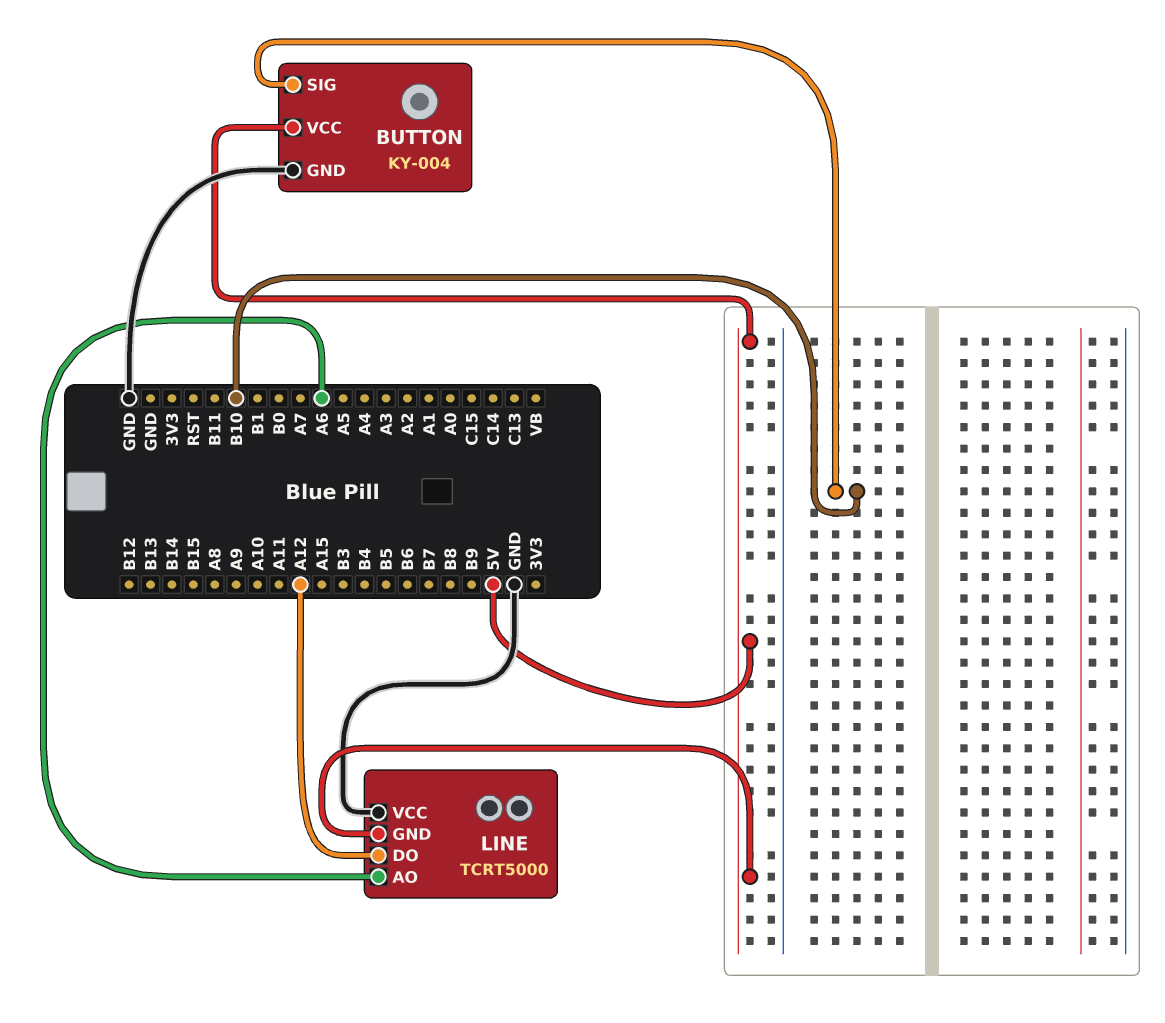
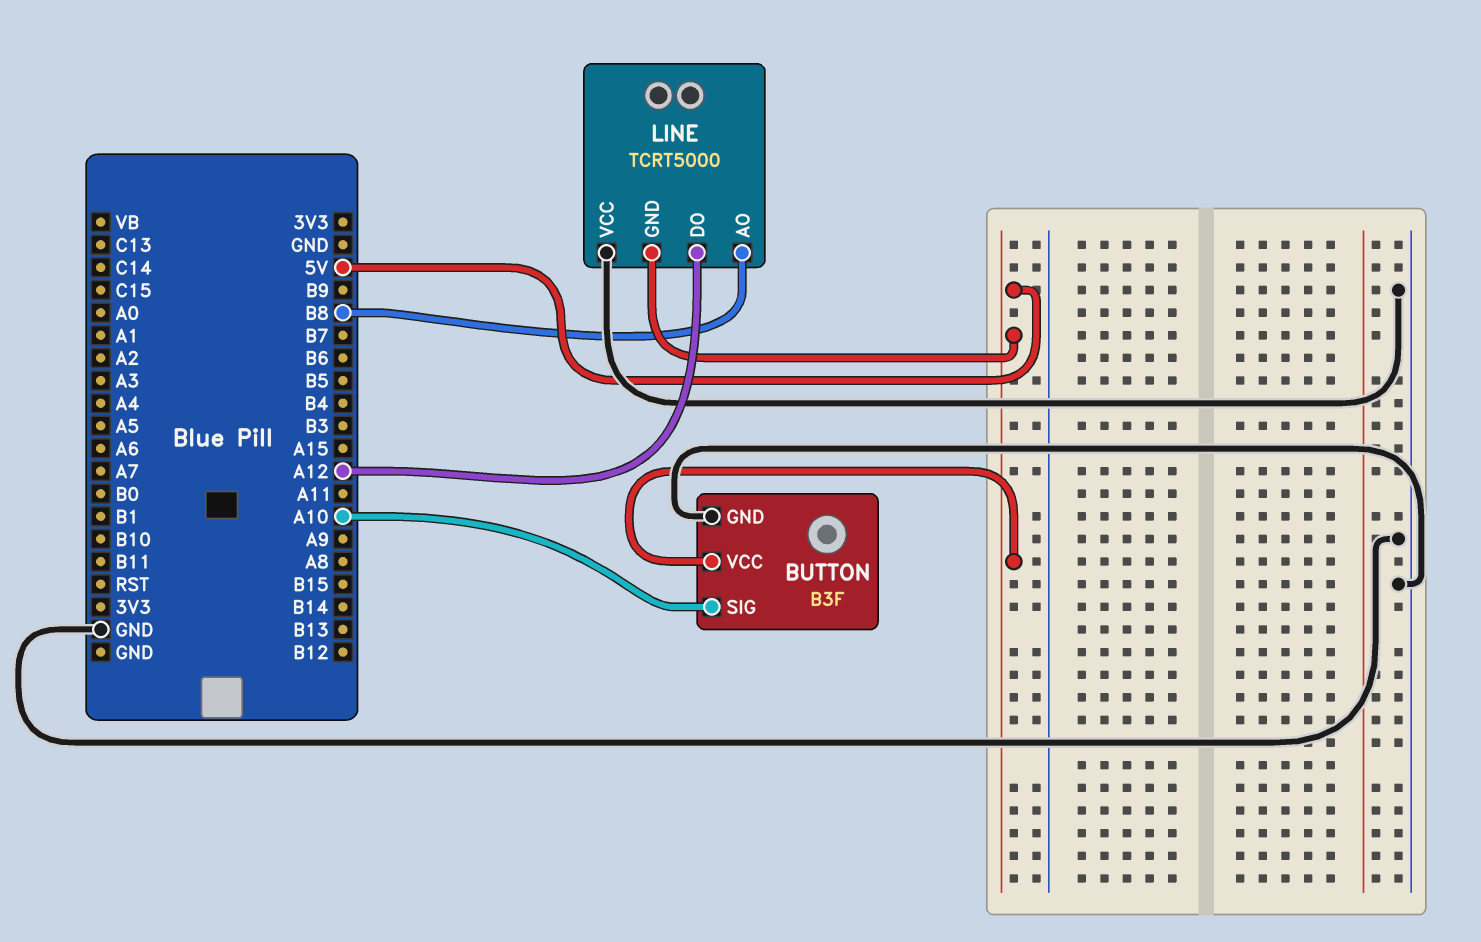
BUTTON: KY-004 -> B3F
BUTTON pin SIG: B10 -> A10
LINE pin AO: A6 -> B8

